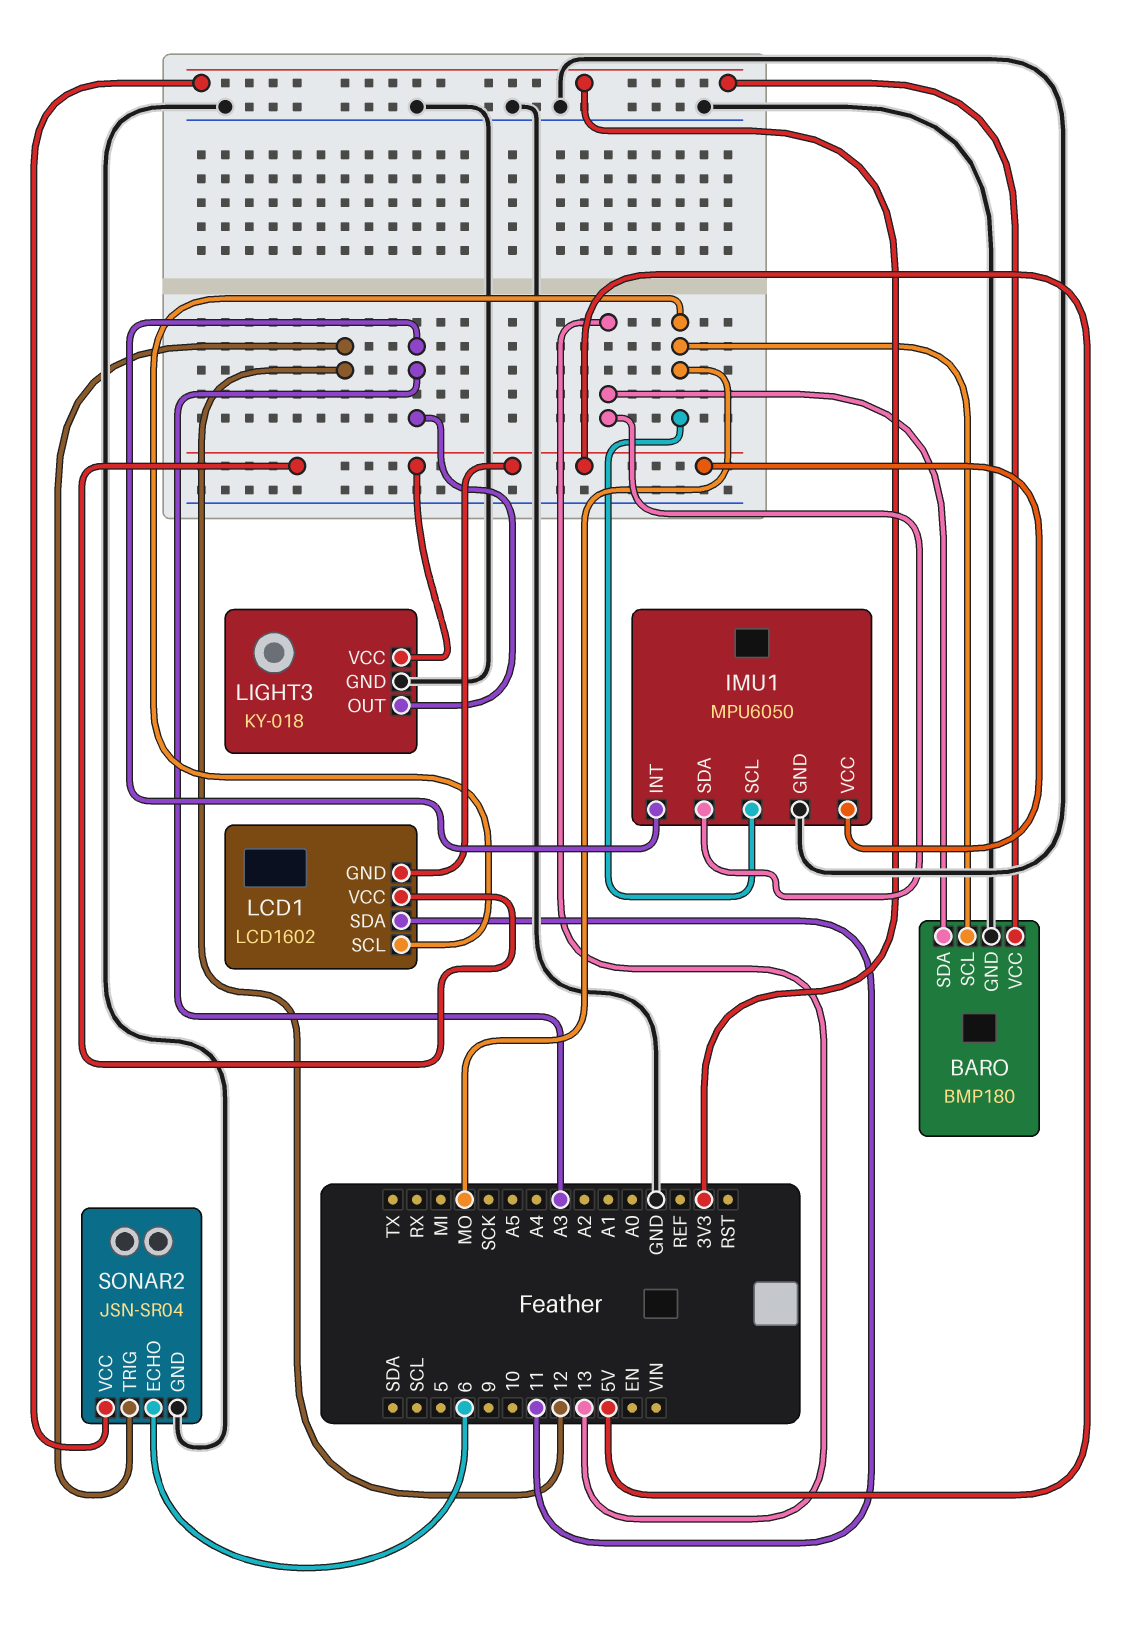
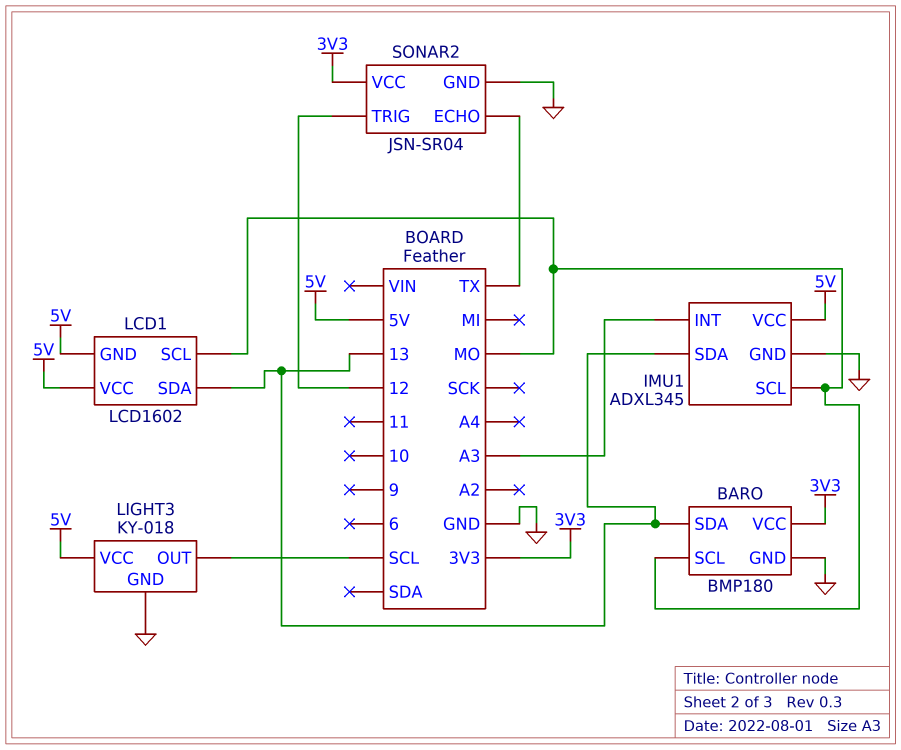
IMU1: MPU6050 -> ADXL345
LCD1 pin SDA: 11 -> 13
LIGHT3 pin OUT: A3 -> SCL
SONAR2 pin ECHO: 6 -> TX

